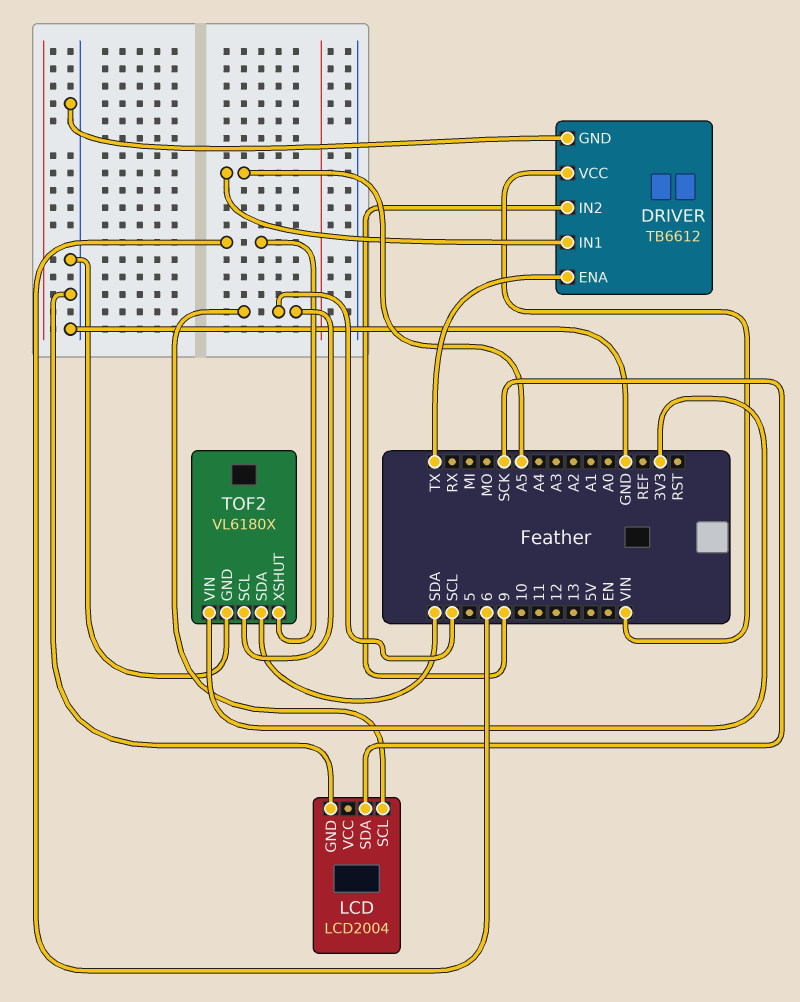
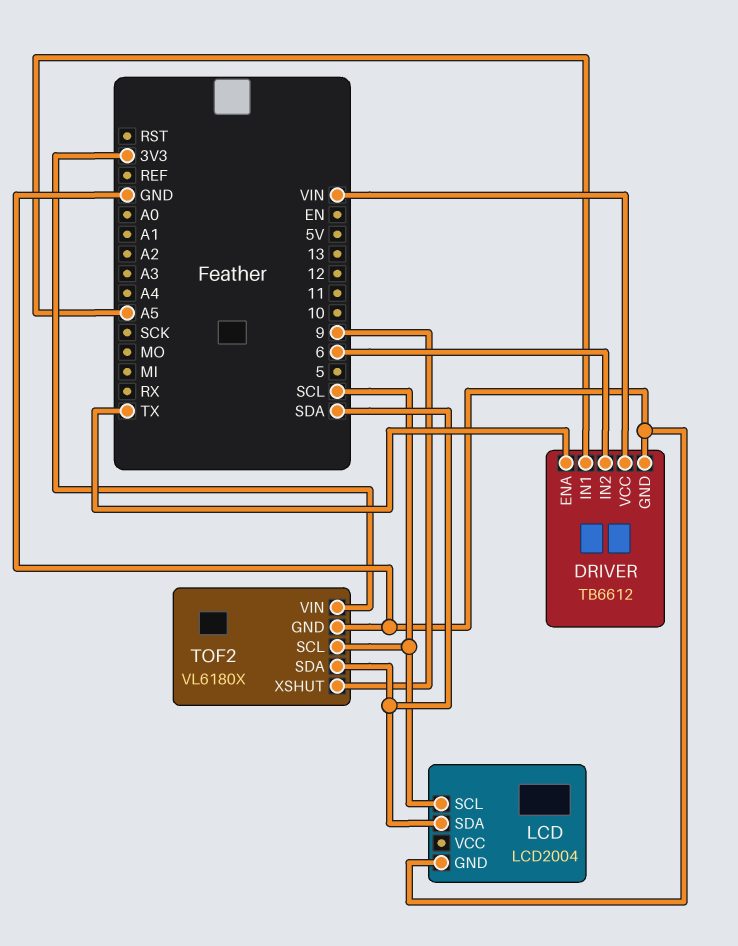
DRIVER pin IN2: 9 -> 6
LCD pin SDA: SCK -> SDA
TOF2 pin XSHUT: 6 -> 9

